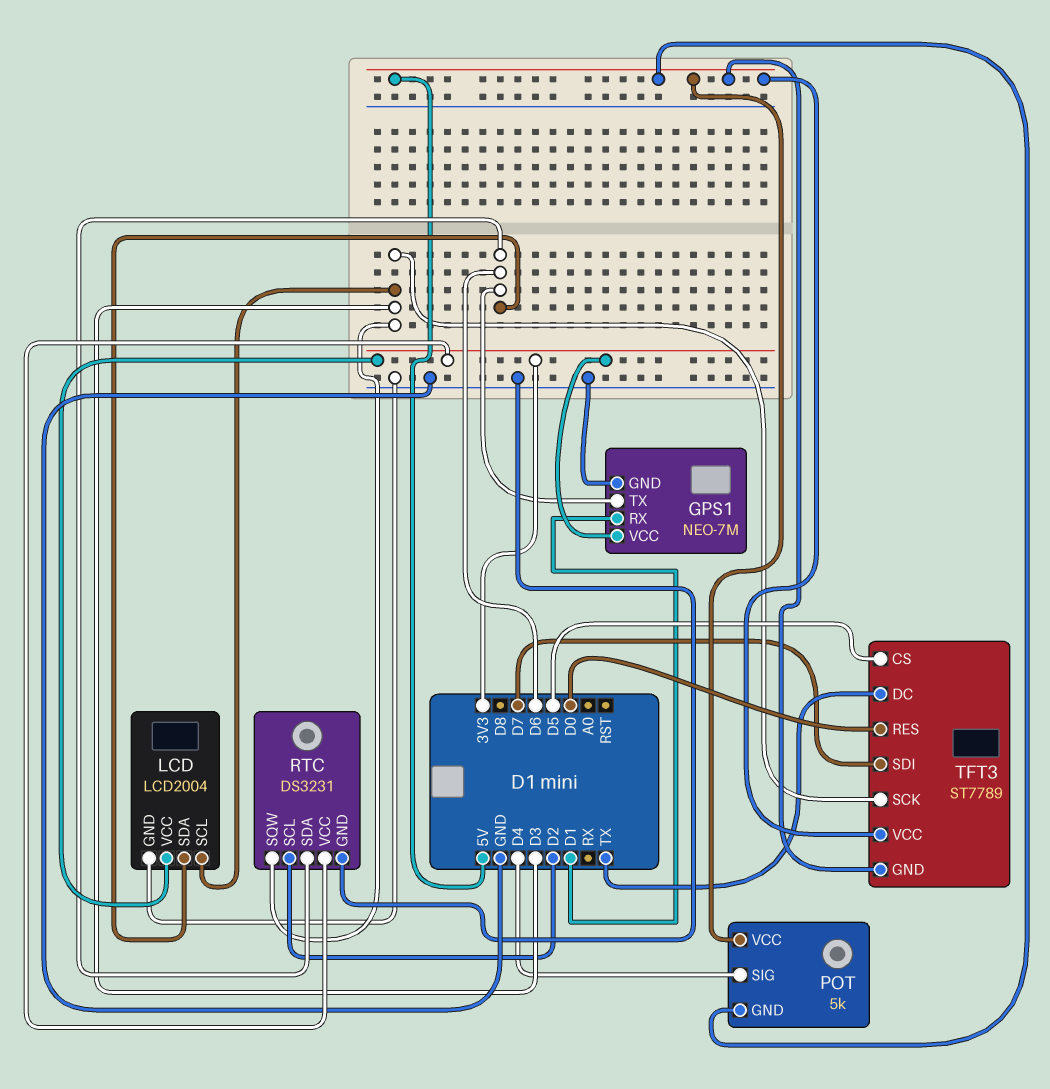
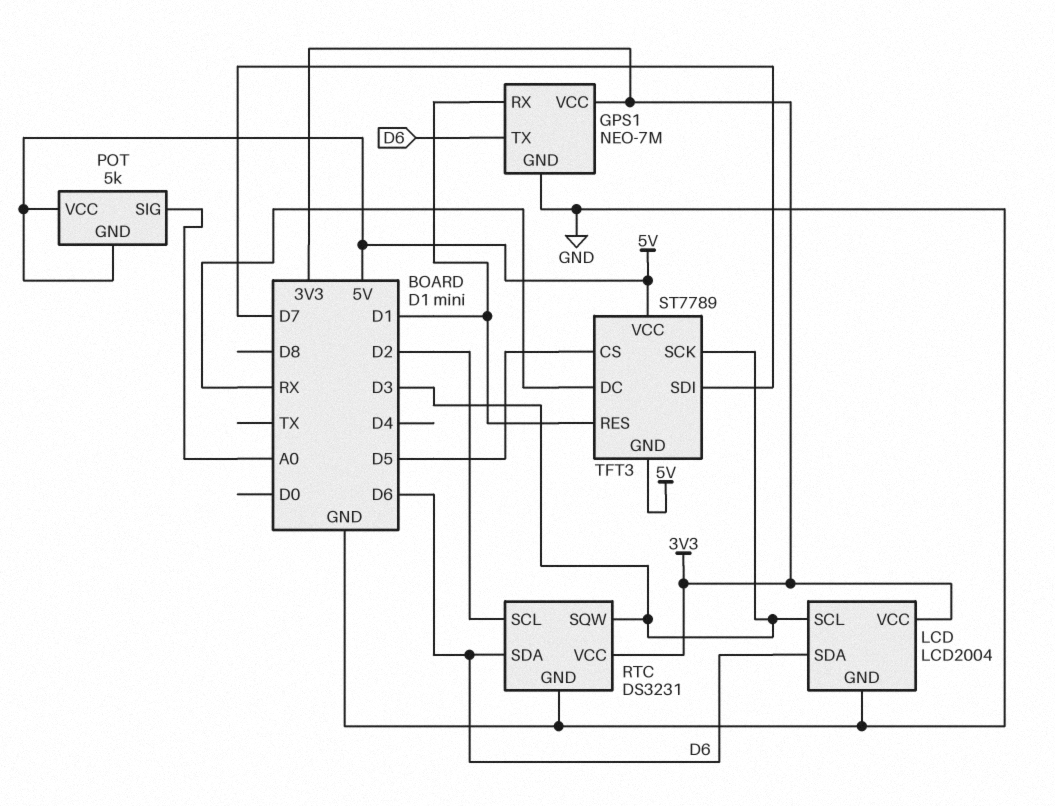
POT pin SIG: D4 -> A0
TFT3 pin DC: TX -> RX
TFT3 pin RES: D0 -> D1

